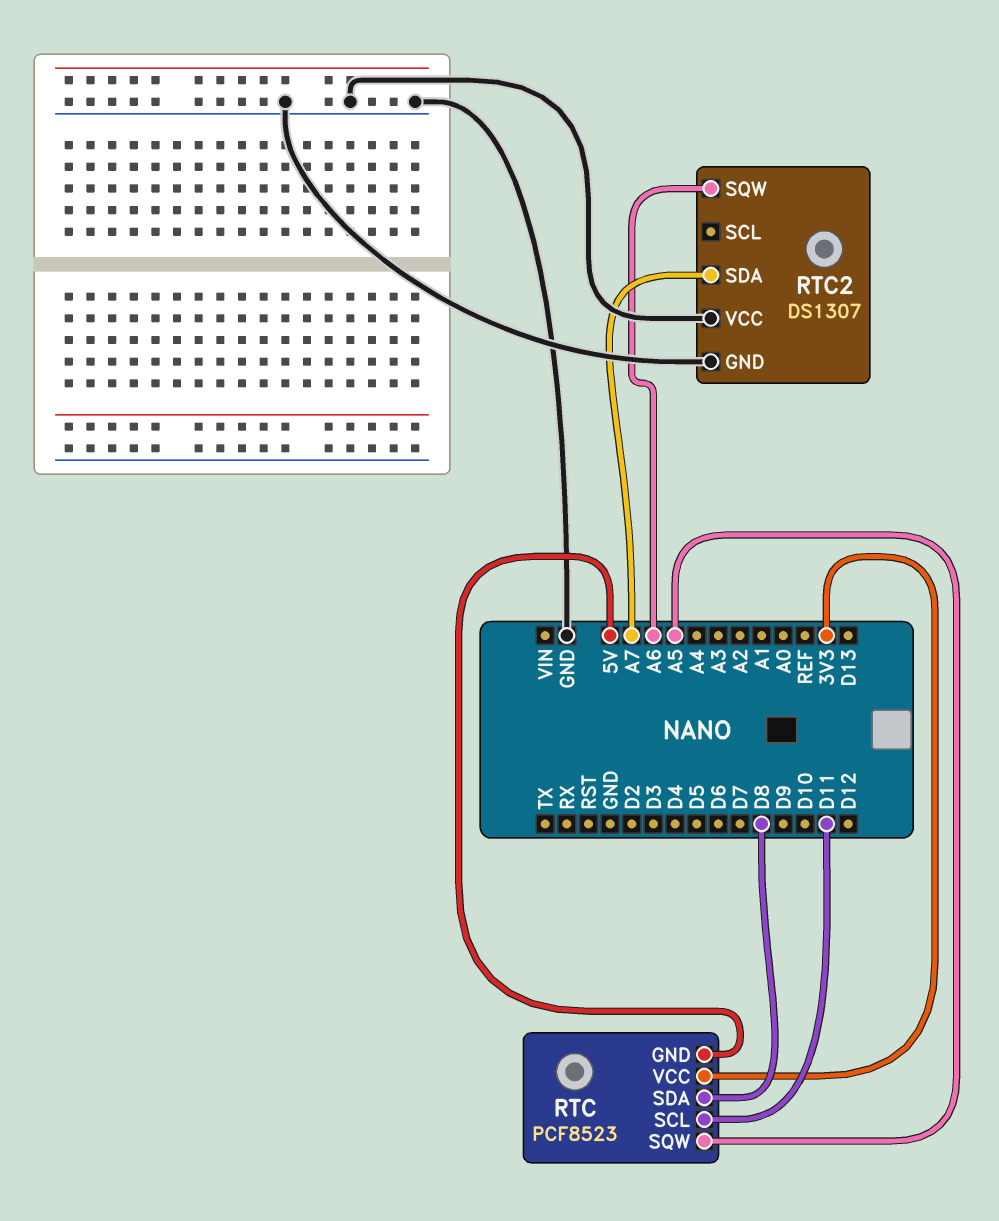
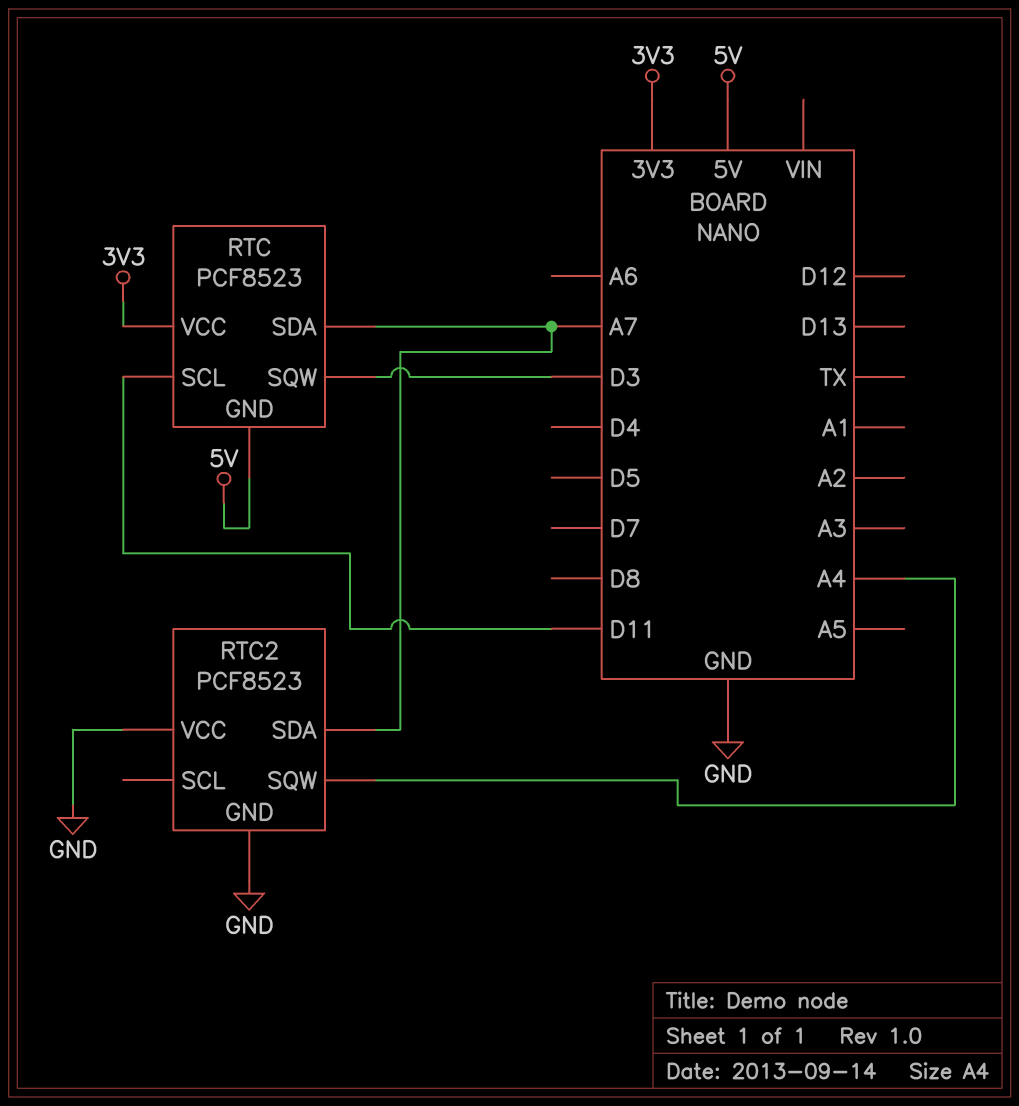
RTC pin SDA: D8 -> A7
RTC pin SQW: A5 -> D3
RTC2: DS1307 -> PCF8523
RTC2 pin SQW: A6 -> A4

